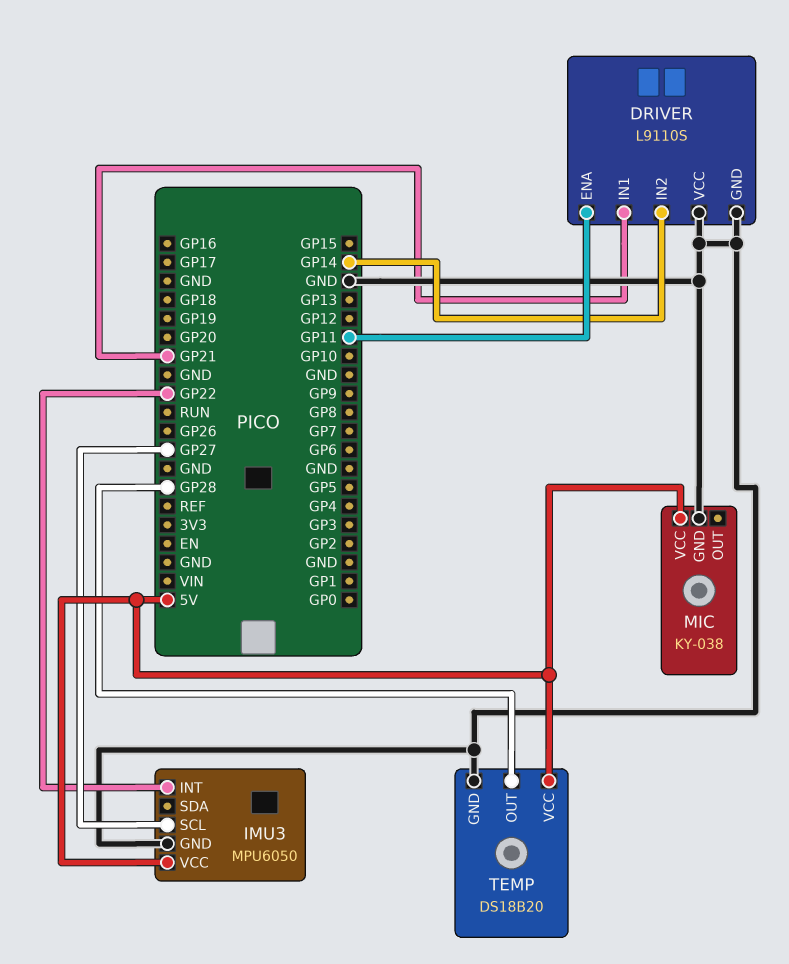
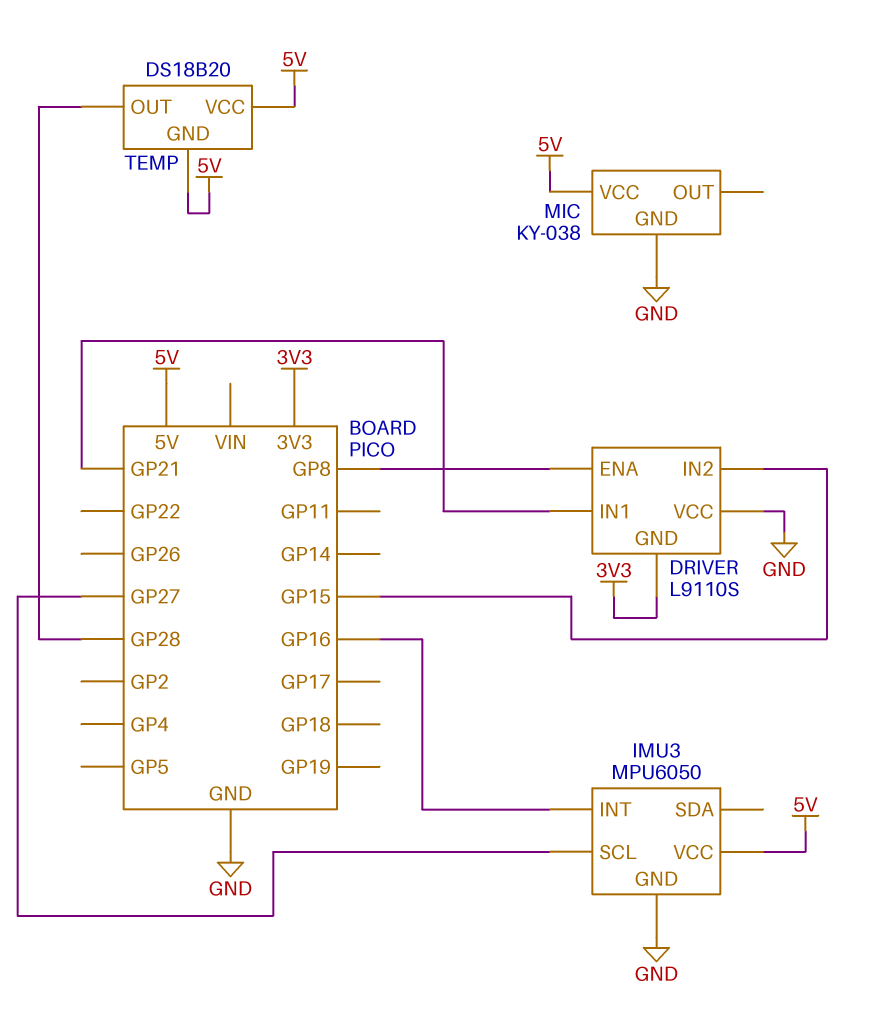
DRIVER pin ENA: GP11 -> GP8
DRIVER pin GND: GND -> 3V3
DRIVER pin IN2: GP14 -> GP15
IMU3 pin INT: GP22 -> GP16
TEMP pin GND: GND -> 5V

